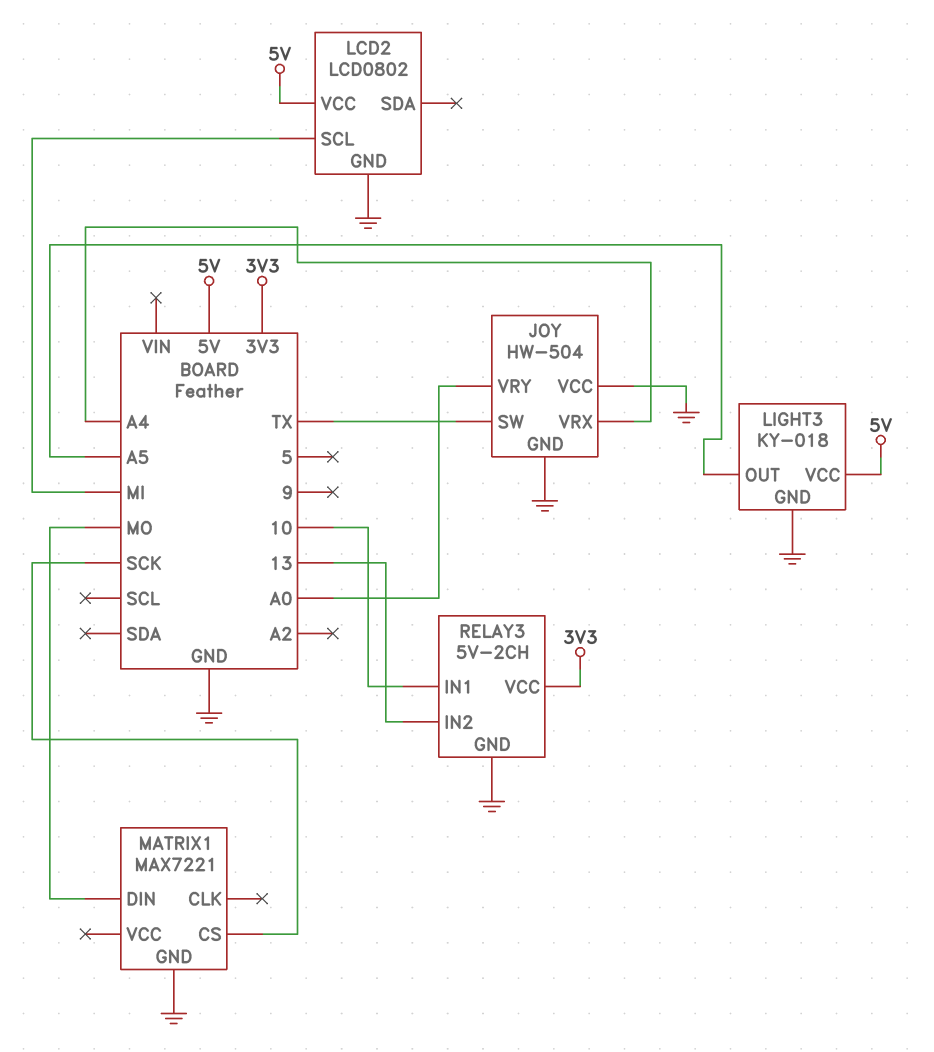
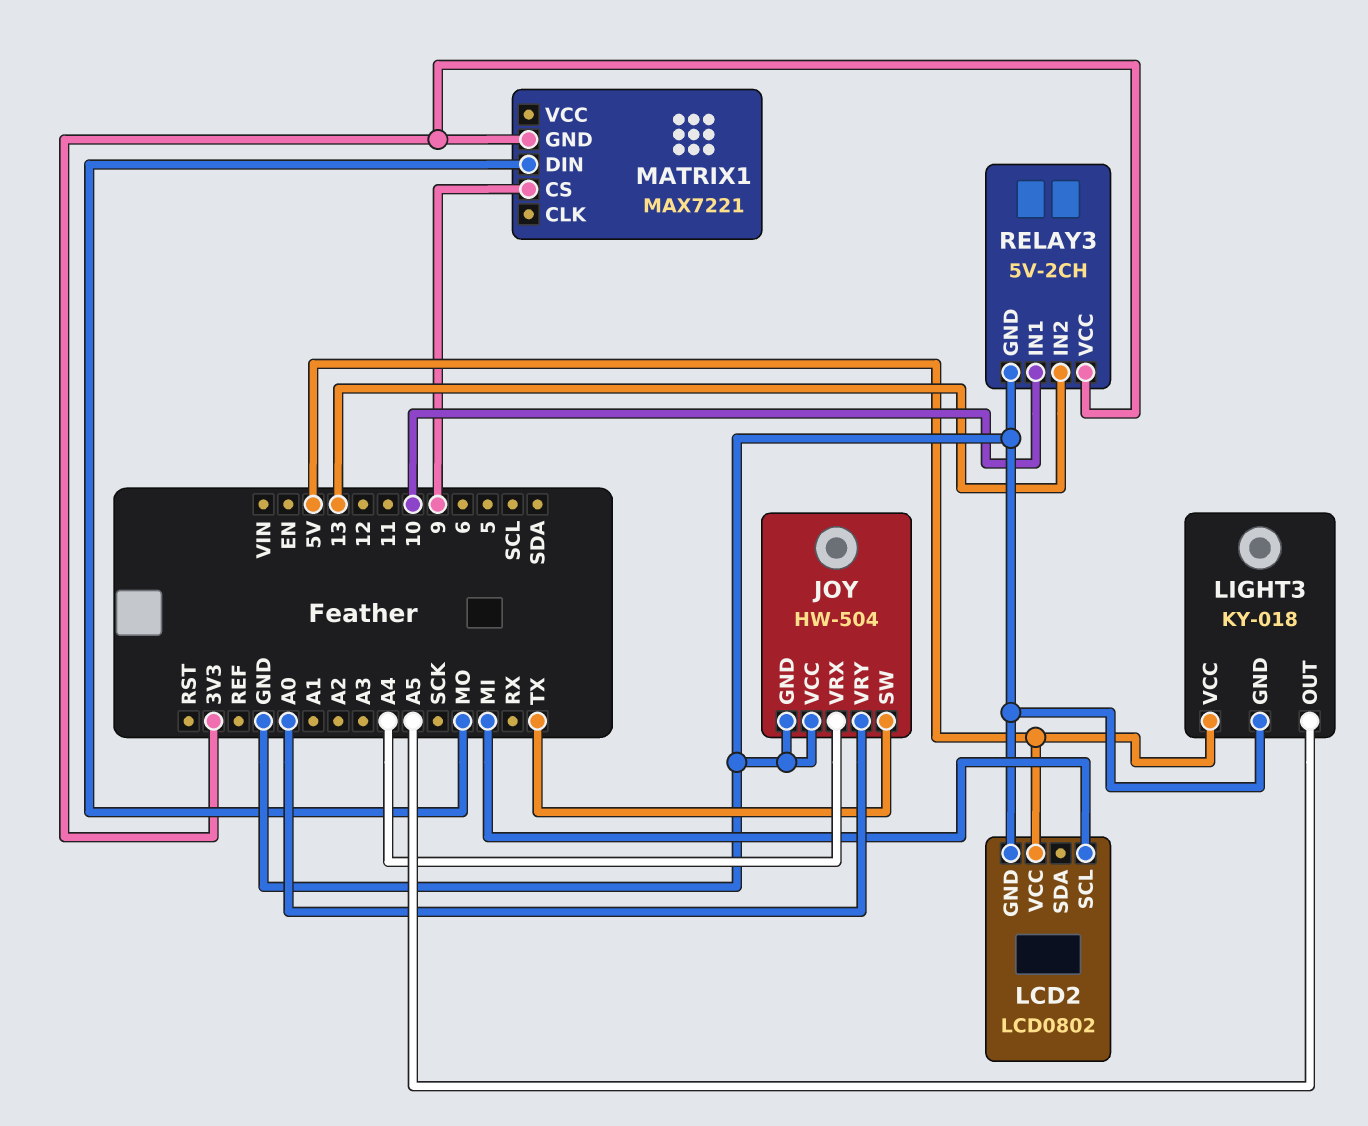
MATRIX1 pin CS: SCK -> 9
MATRIX1 pin GND: GND -> 3V3

